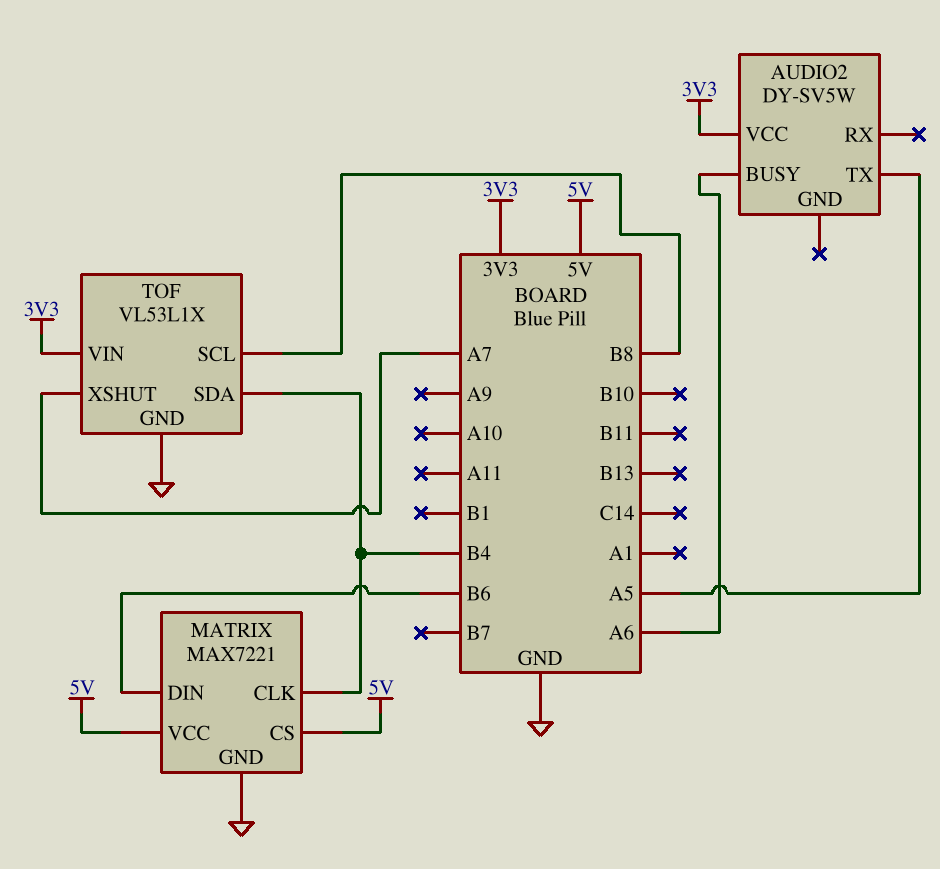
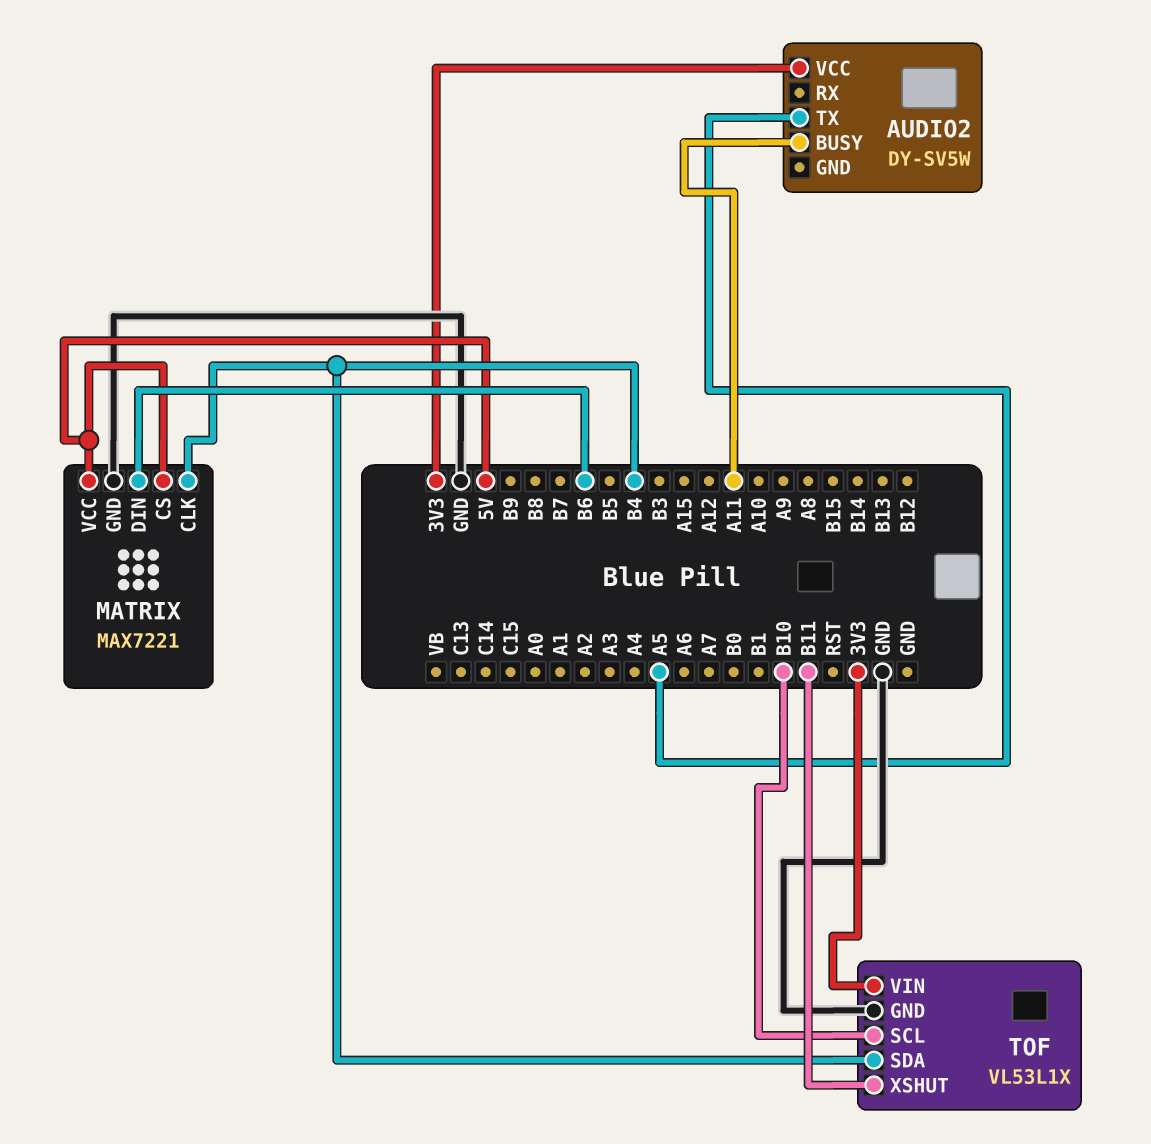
AUDIO2 pin BUSY: A6 -> A11
TOF pin SCL: B8 -> B10
TOF pin XSHUT: A7 -> B11

